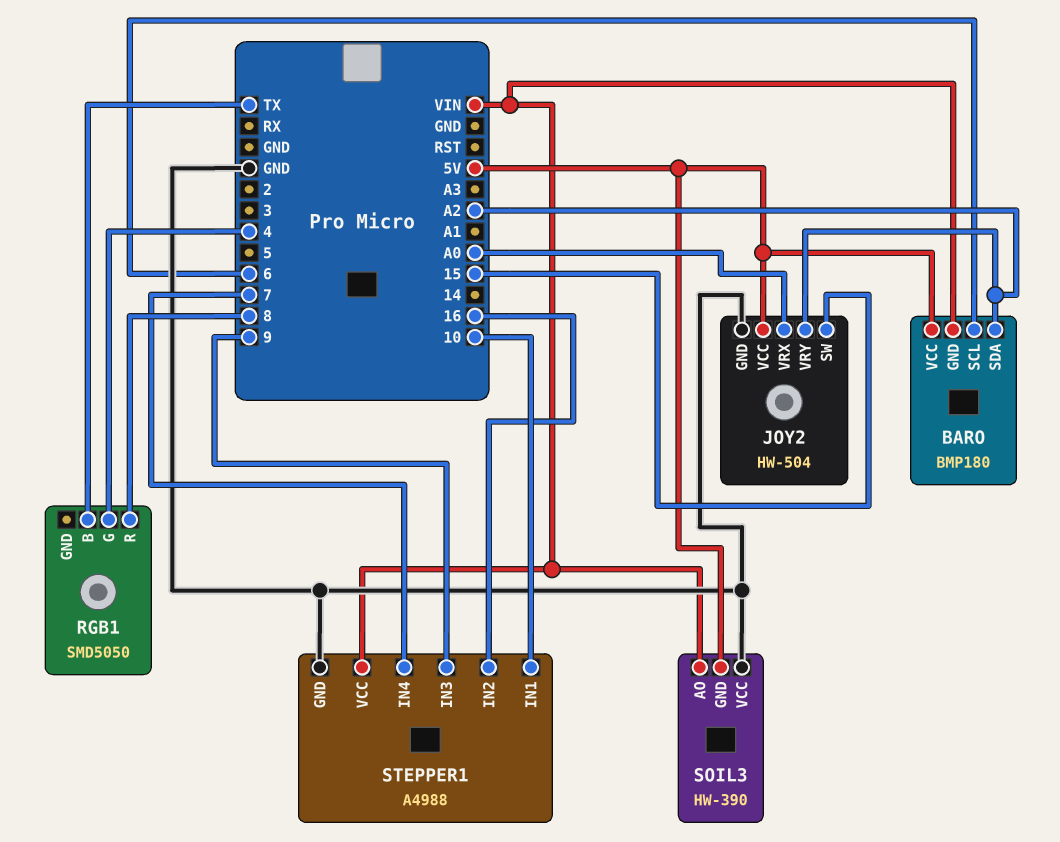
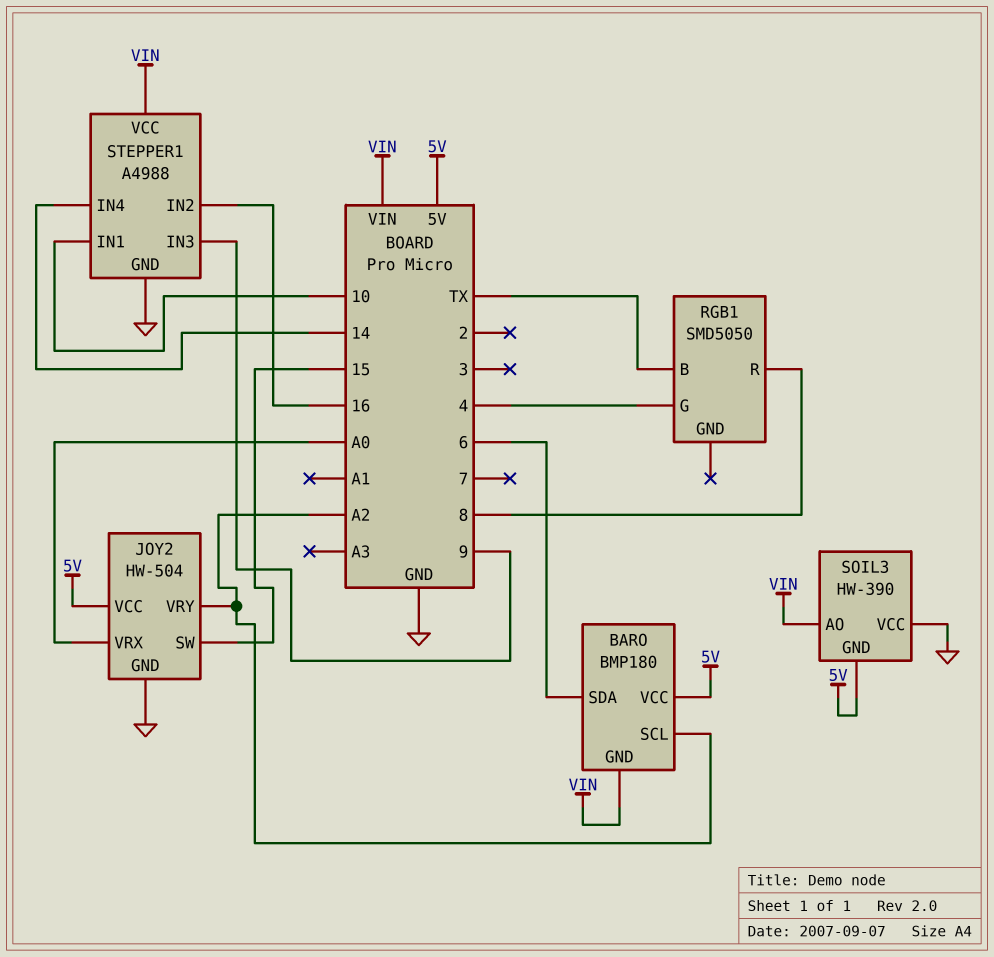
BARO pin SCL: 6 -> A2
BARO pin SDA: A2 -> 6
STEPPER1 pin IN4: 7 -> 14

